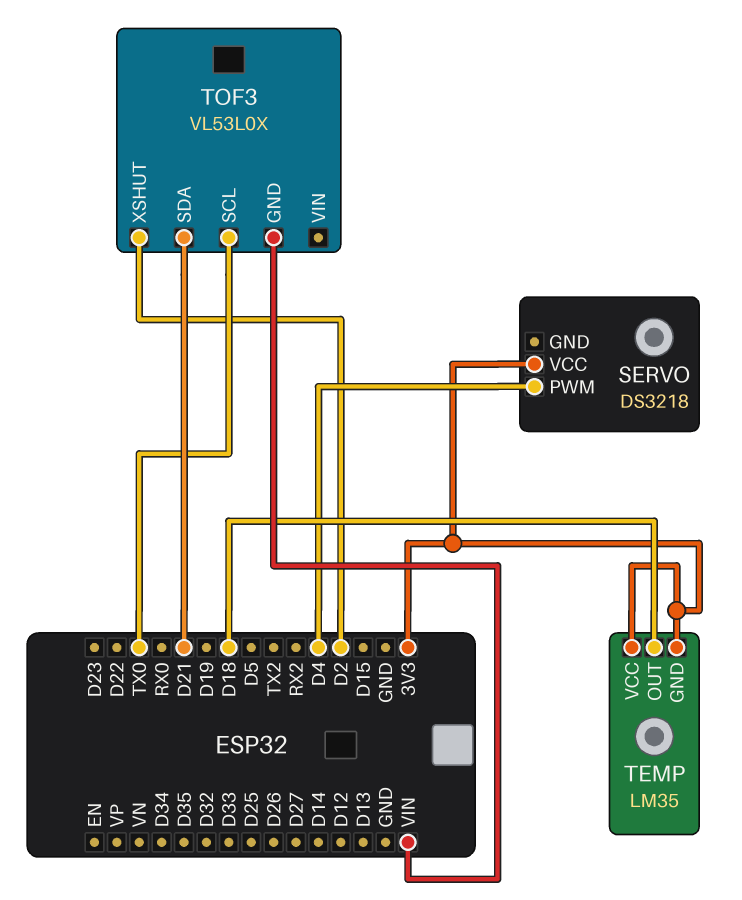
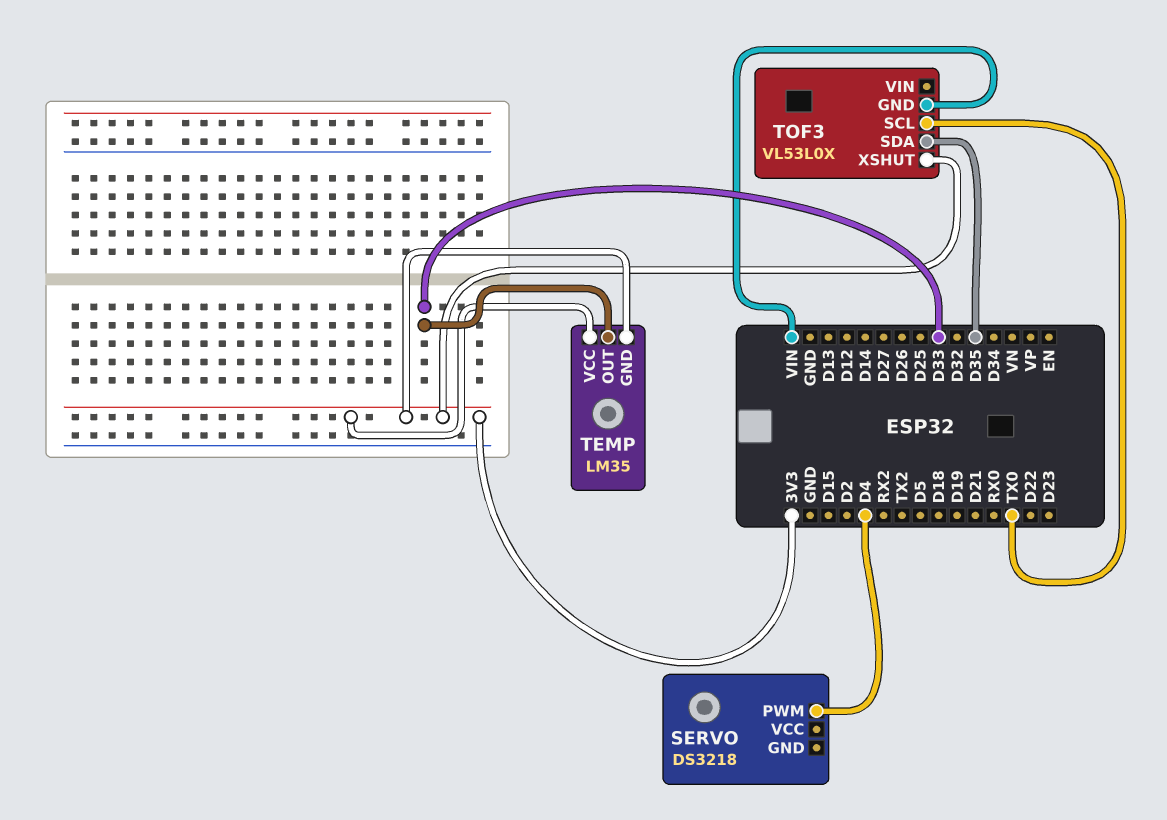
SERVO pin VCC: 3V3 -> none
TEMP pin OUT: D18 -> D33
TOF3 pin SDA: D21 -> D35
TOF3 pin XSHUT: D2 -> 3V3

